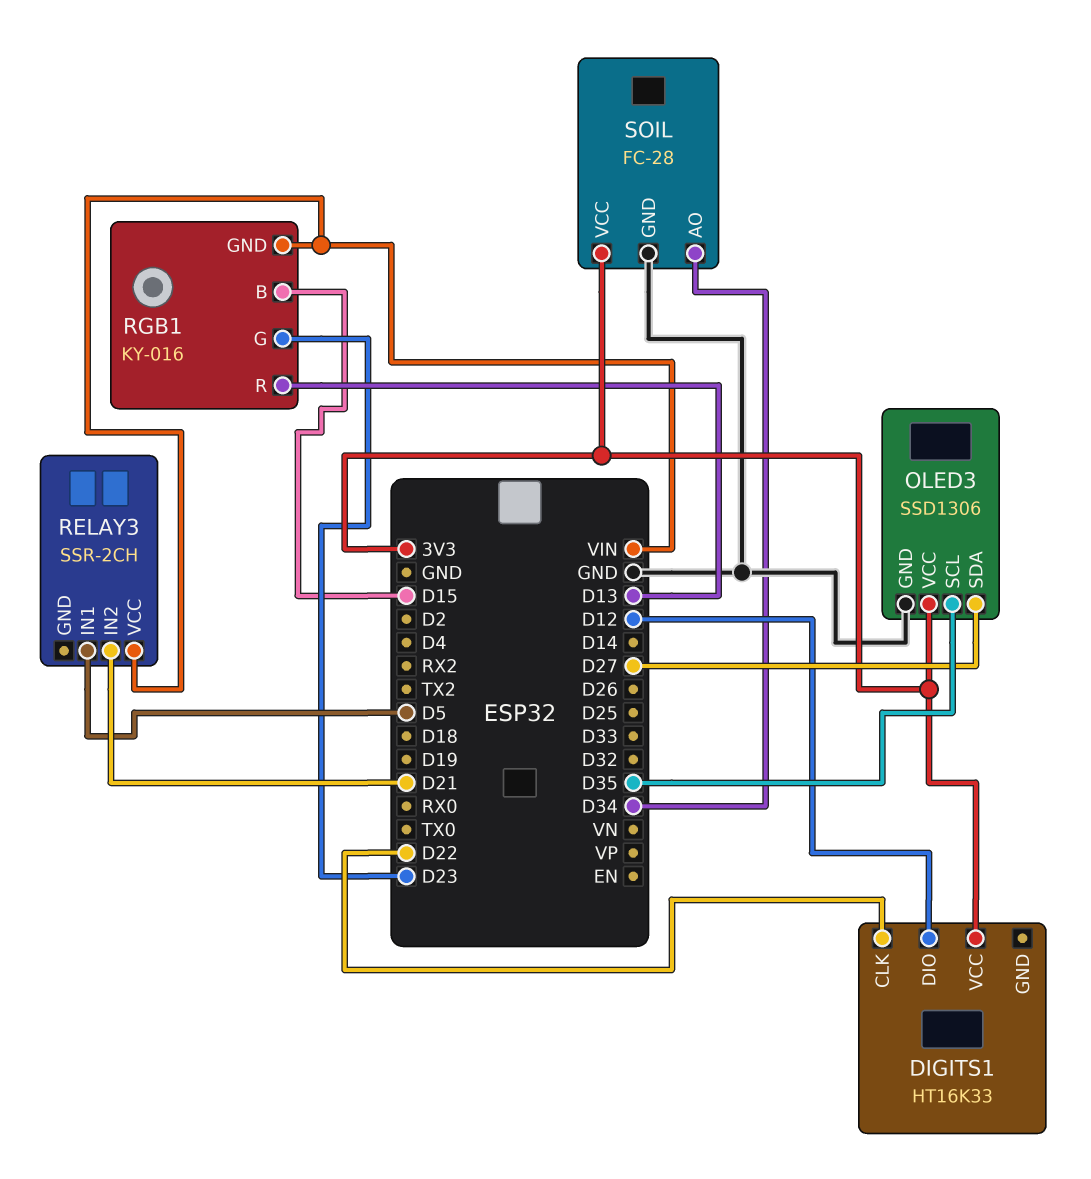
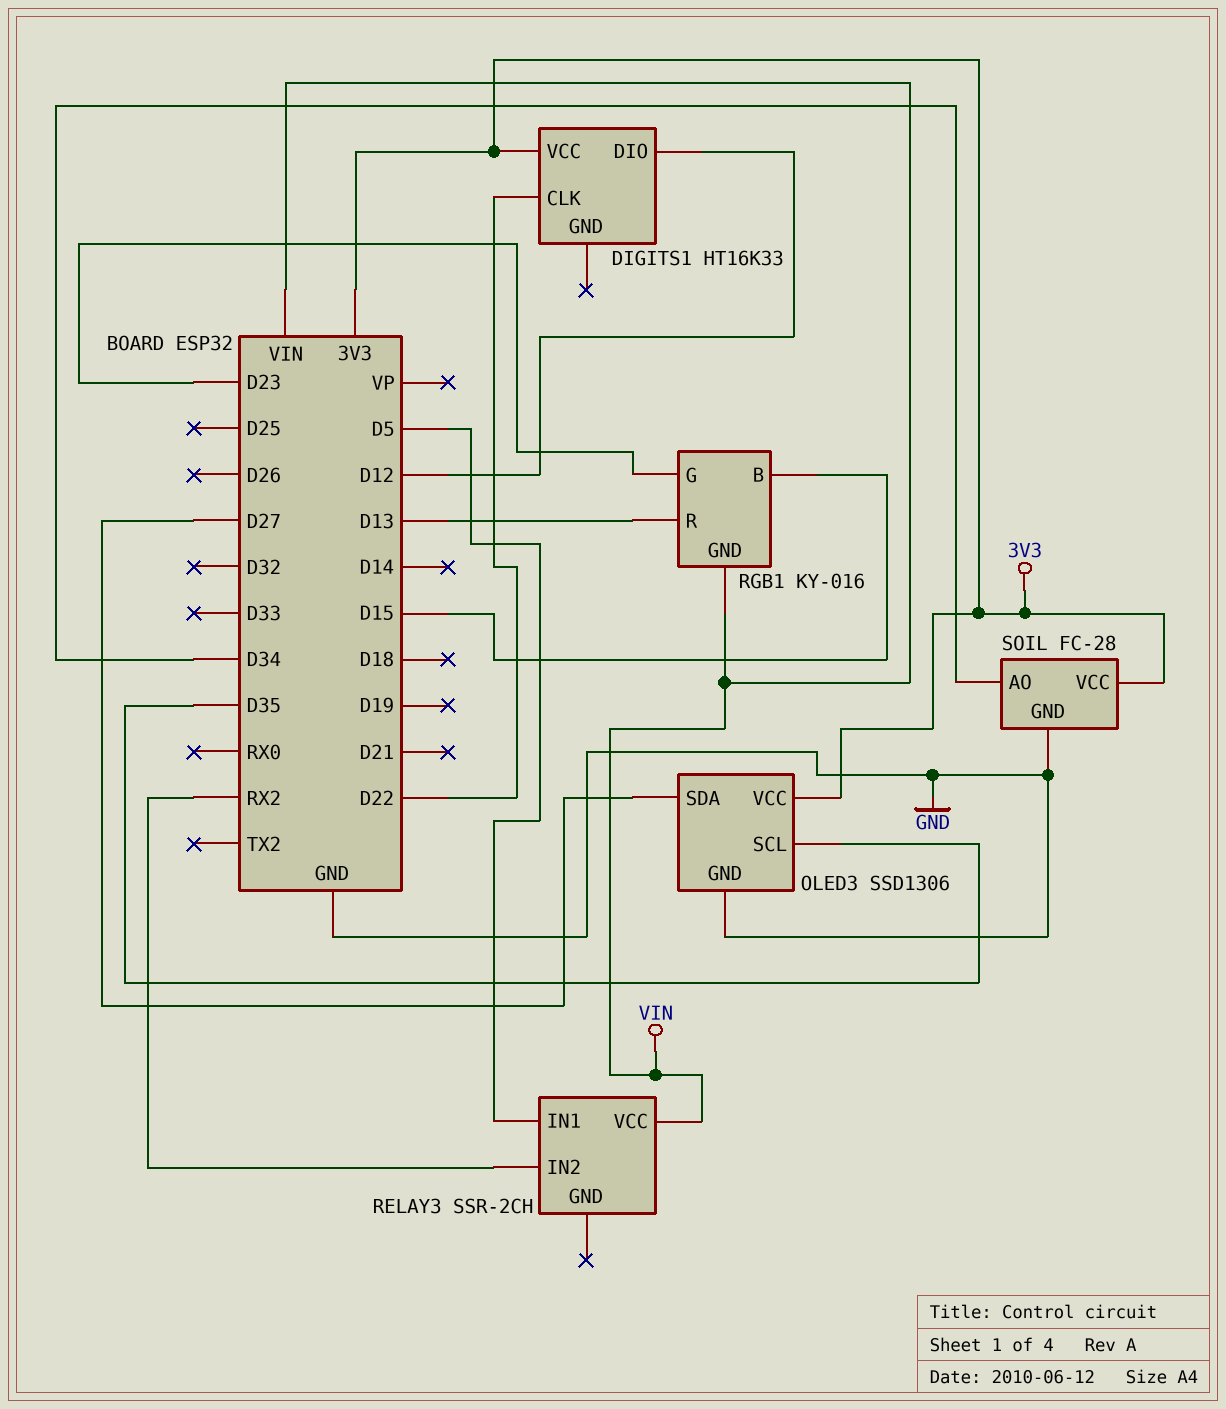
RELAY3 pin IN2: D21 -> RX2

